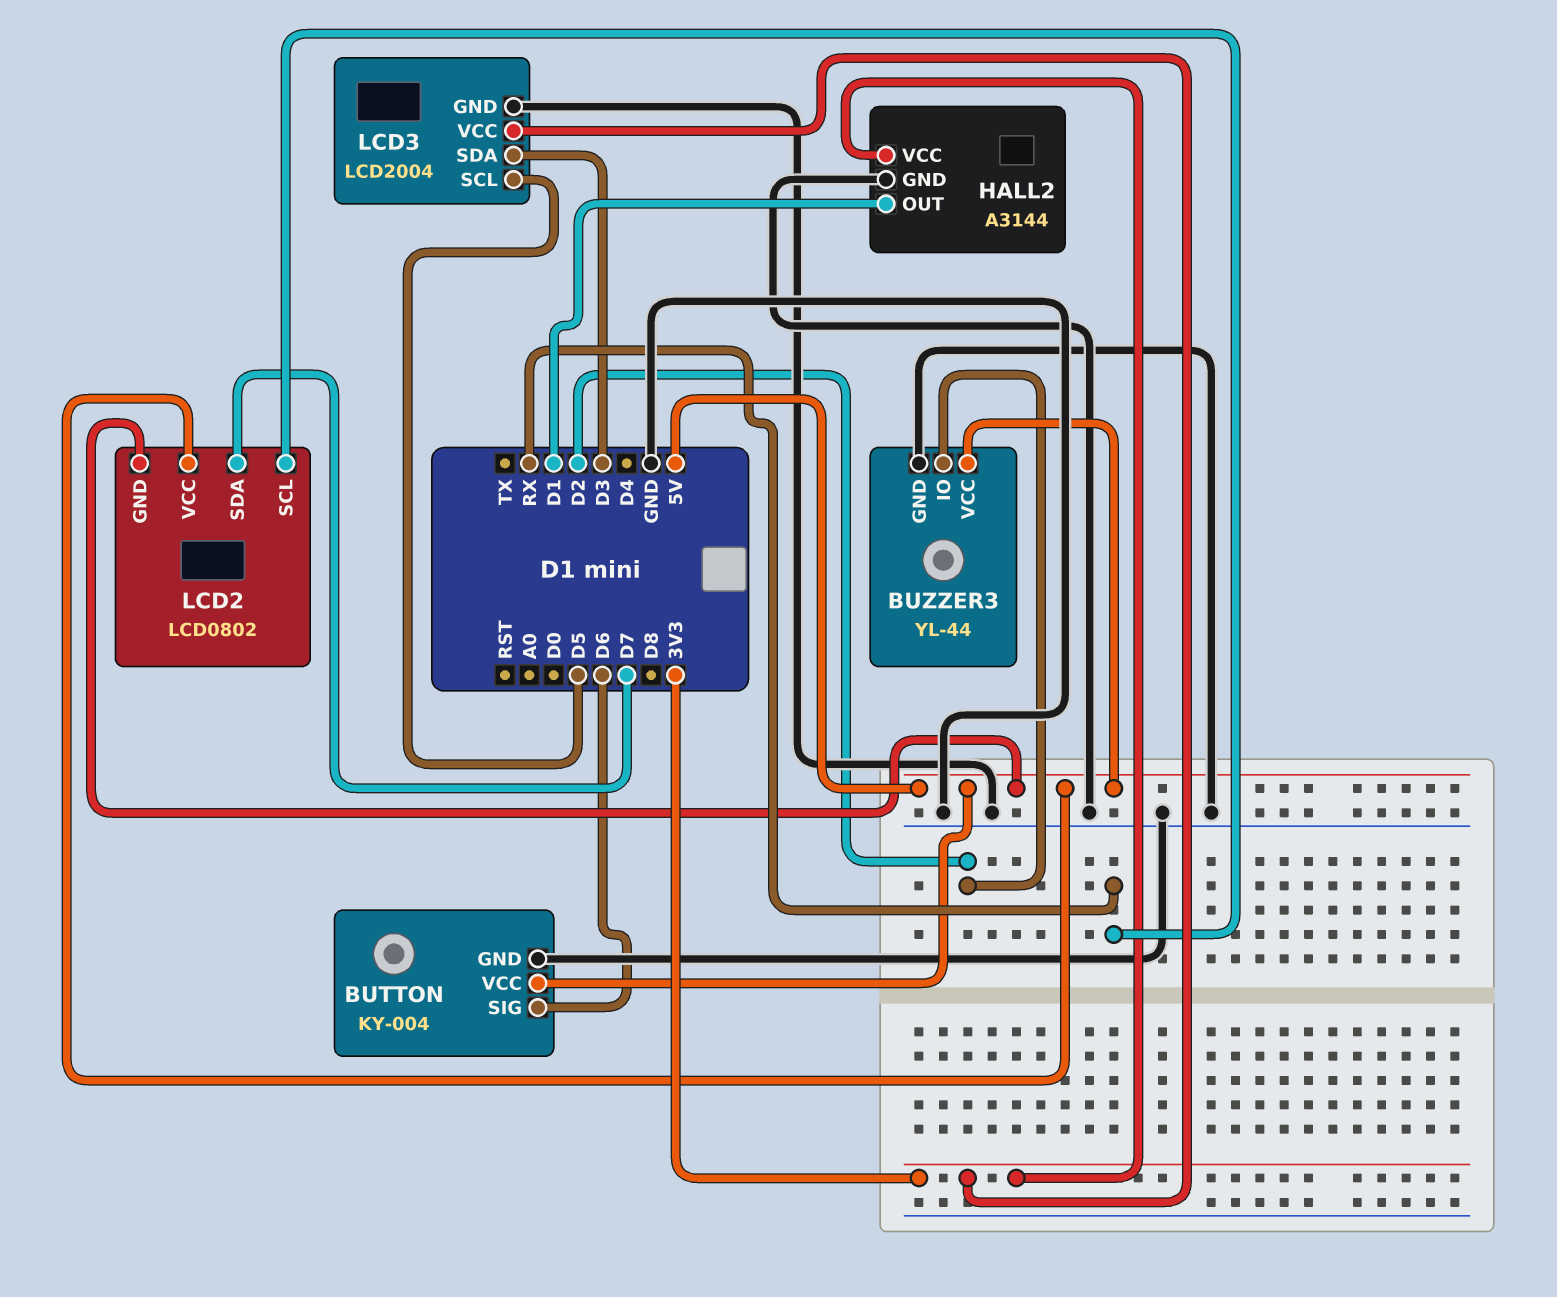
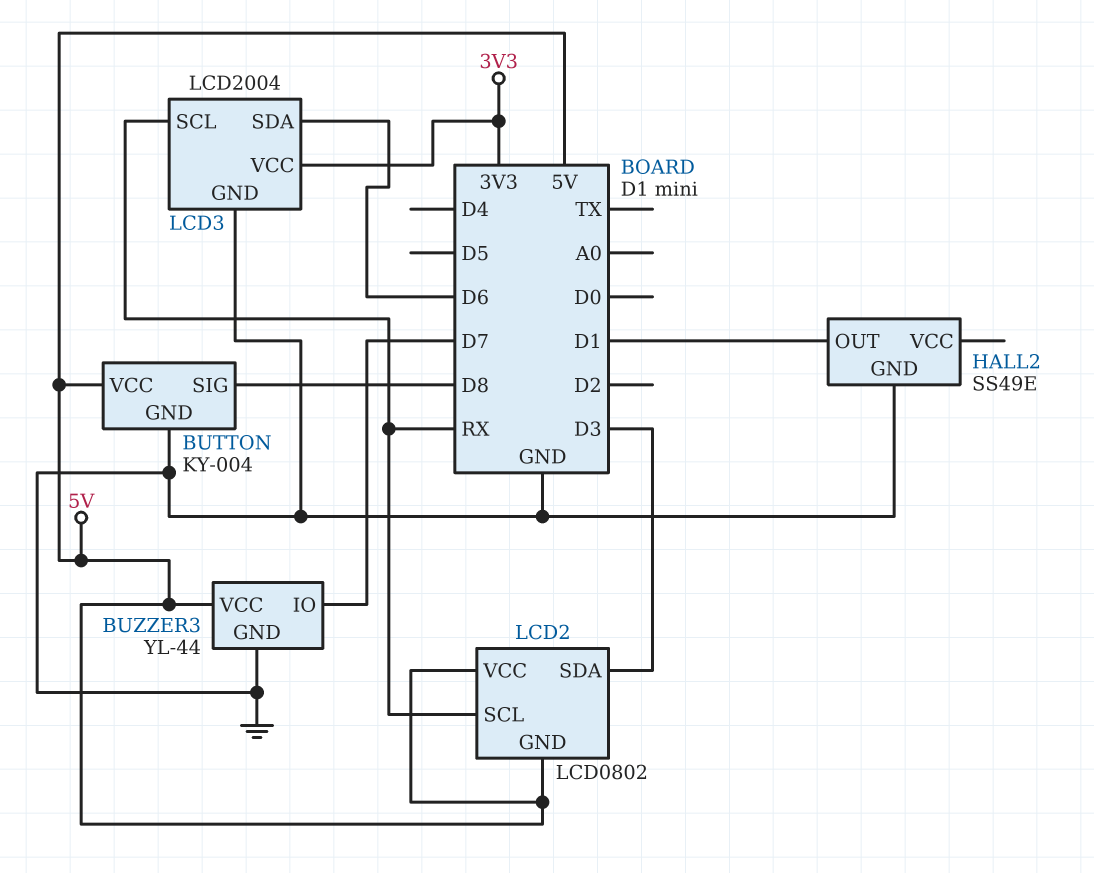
BUTTON pin SIG: D6 -> D8
BUZZER3 pin IO: D2 -> D7
HALL2: A3144 -> SS49E
HALL2 pin VCC: 3V3 -> none
LCD2 pin SDA: D7 -> D3
LCD3 pin SCL: D5 -> RX
LCD3 pin SDA: D3 -> D6

